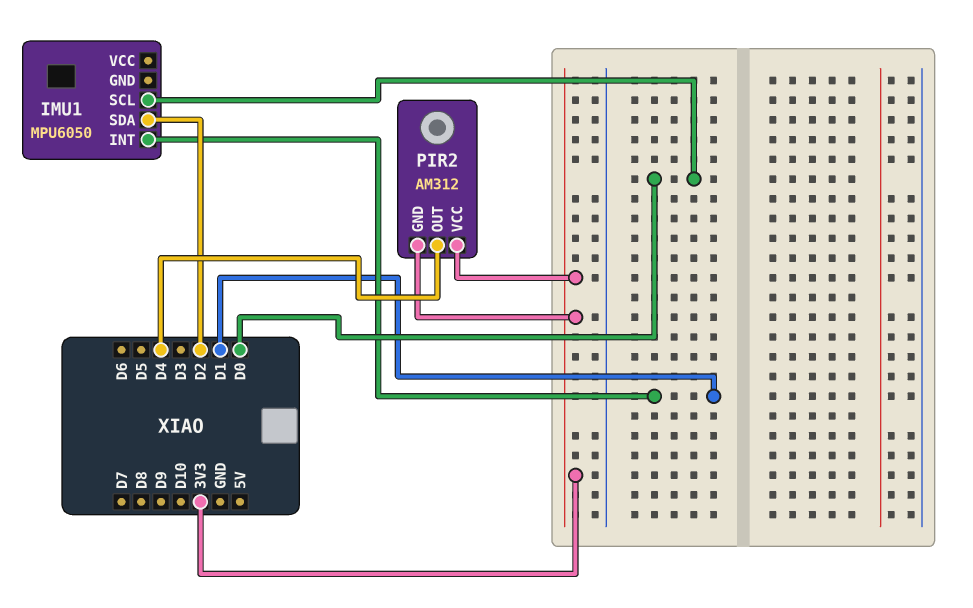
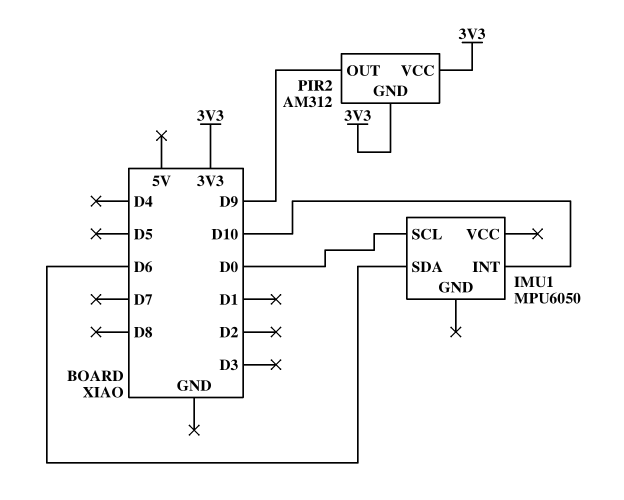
IMU1 pin INT: D1 -> D10
IMU1 pin SDA: D2 -> D6
PIR2 pin OUT: D4 -> D9

